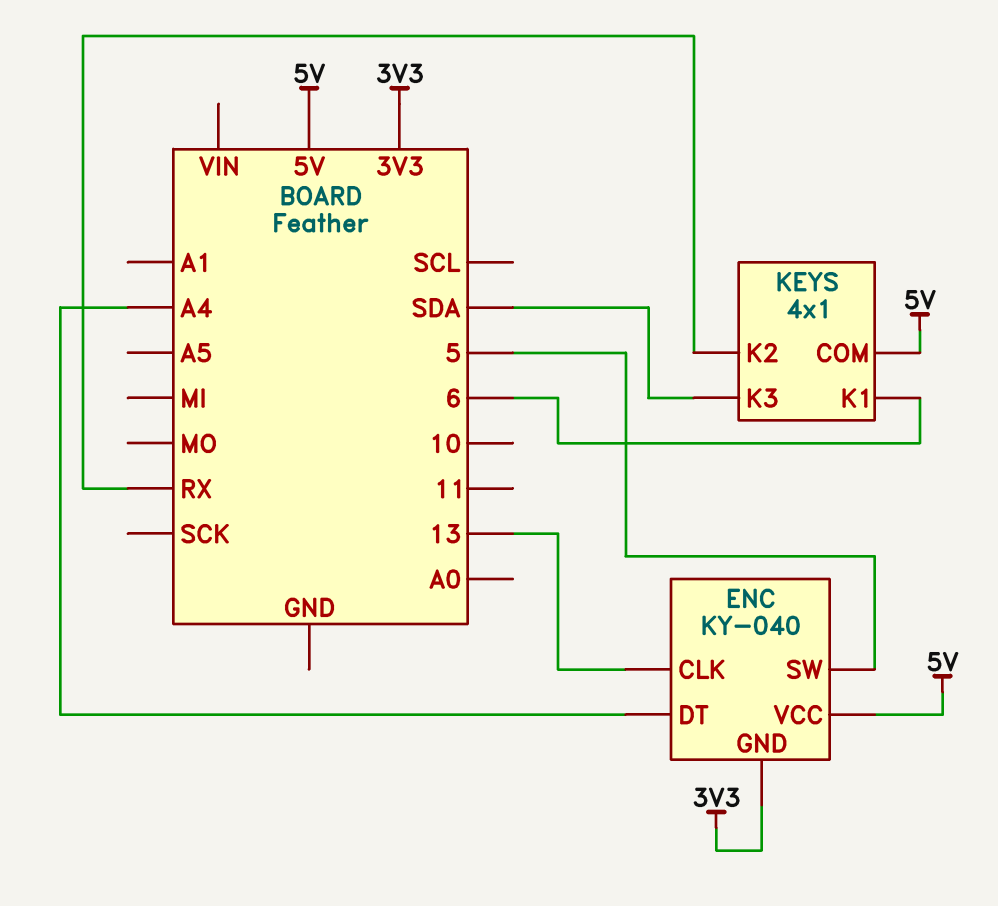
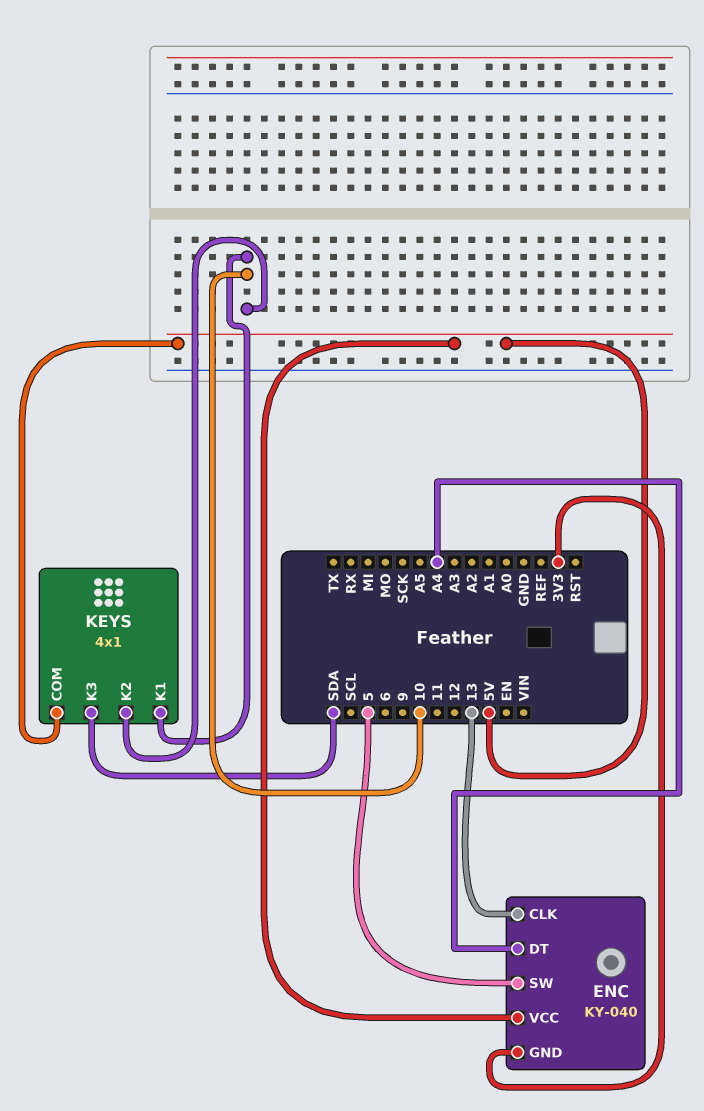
KEYS pin K1: 6 -> 10
KEYS pin K2: RX -> 10

